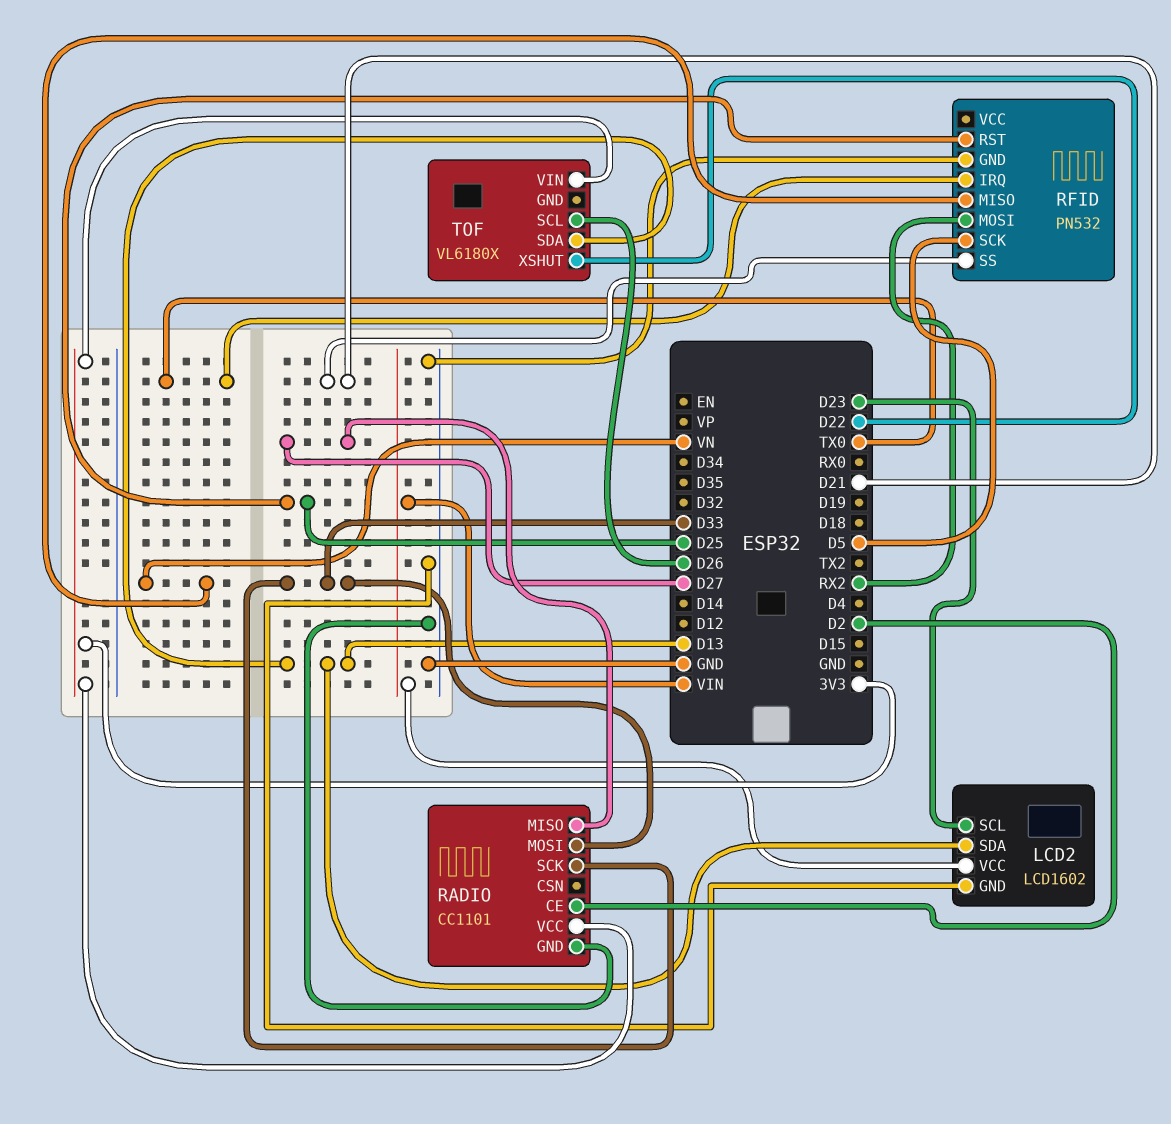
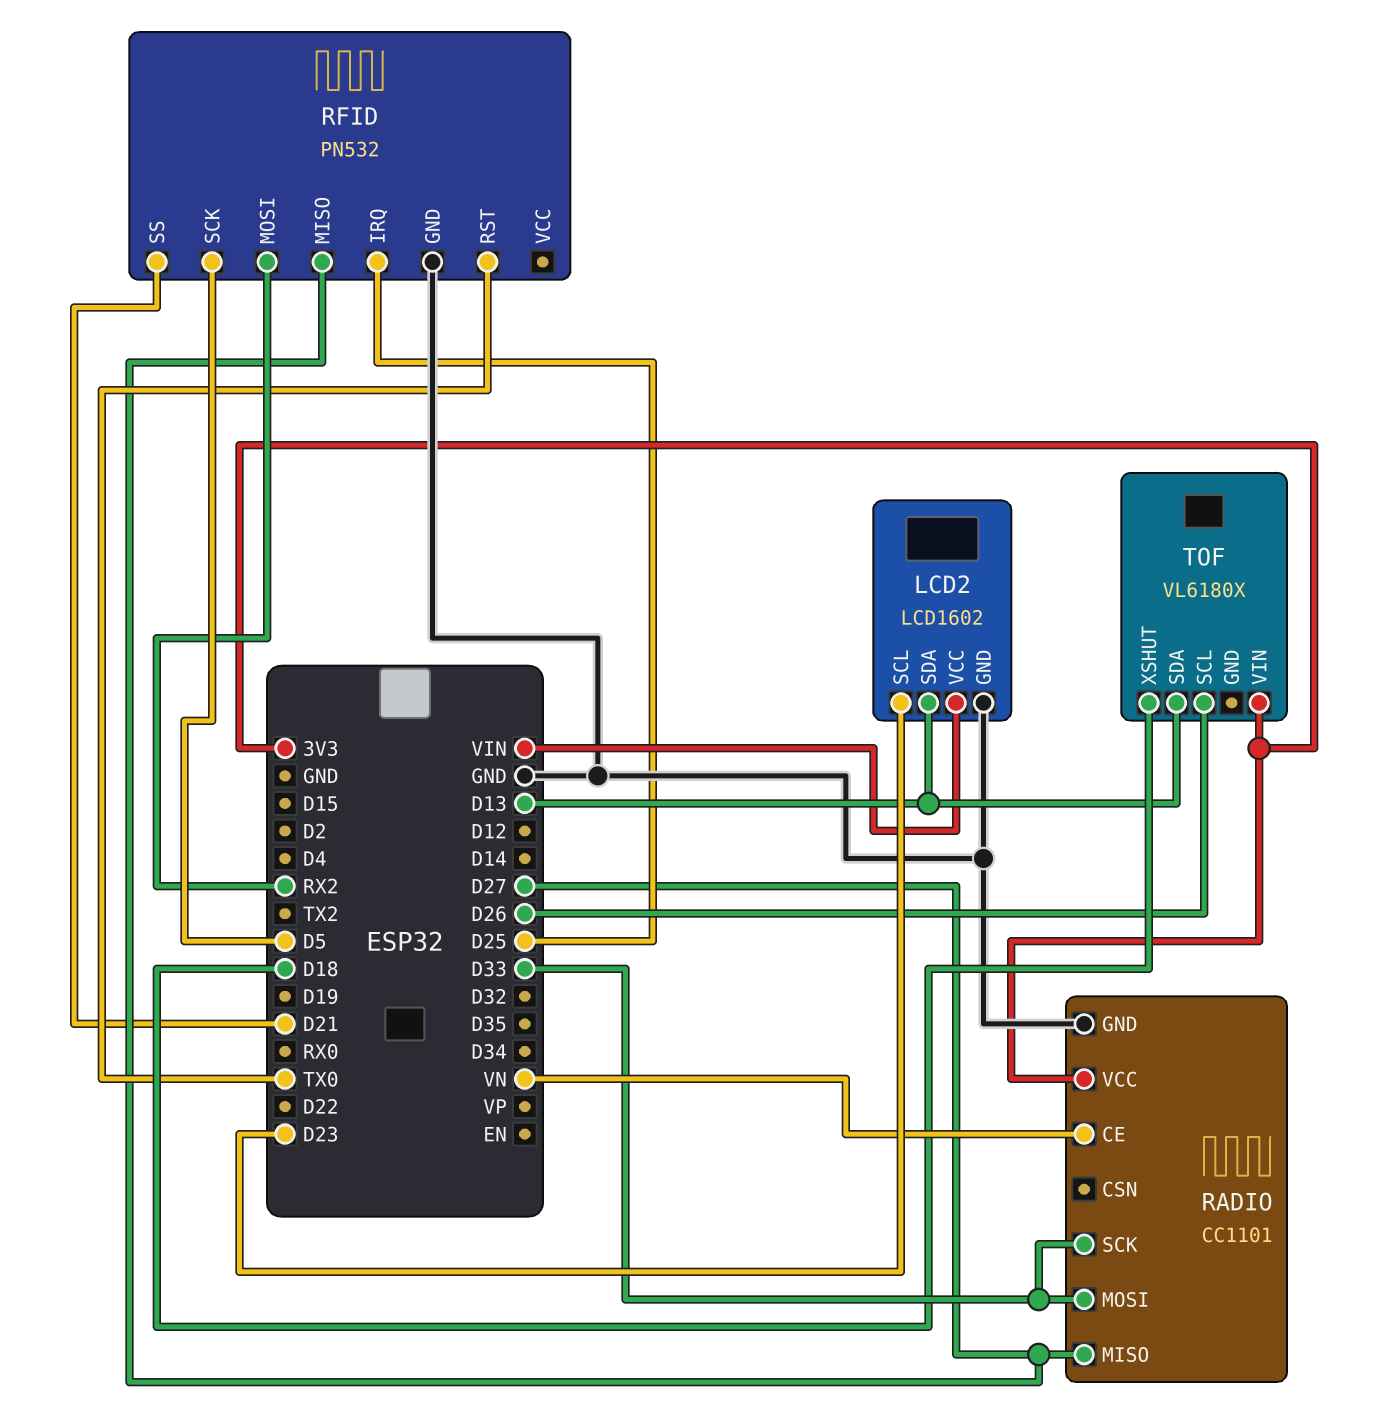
RADIO pin CE: D2 -> VN
RFID pin IRQ: TX0 -> D25
RFID pin MISO: VN -> D27
RFID pin RST: D25 -> TX0
TOF pin XSHUT: D22 -> D18

